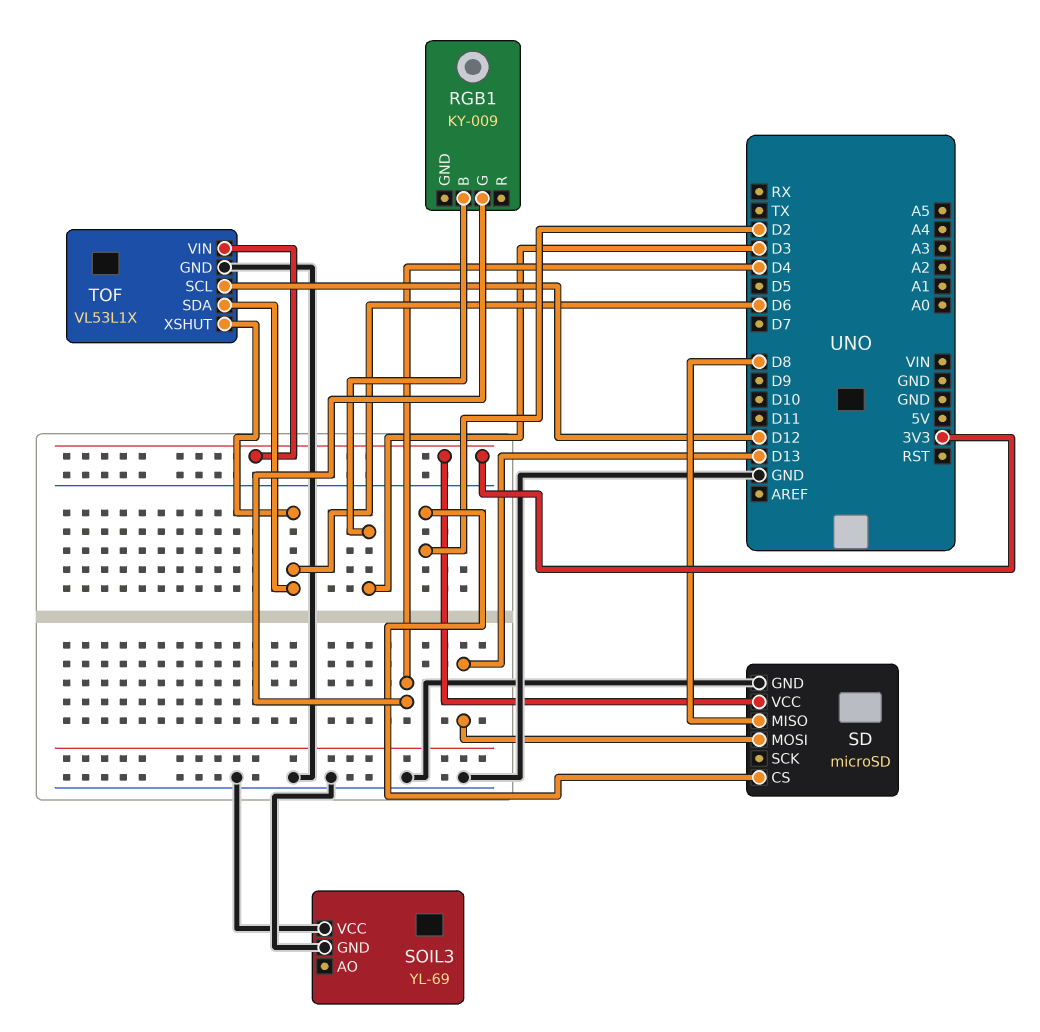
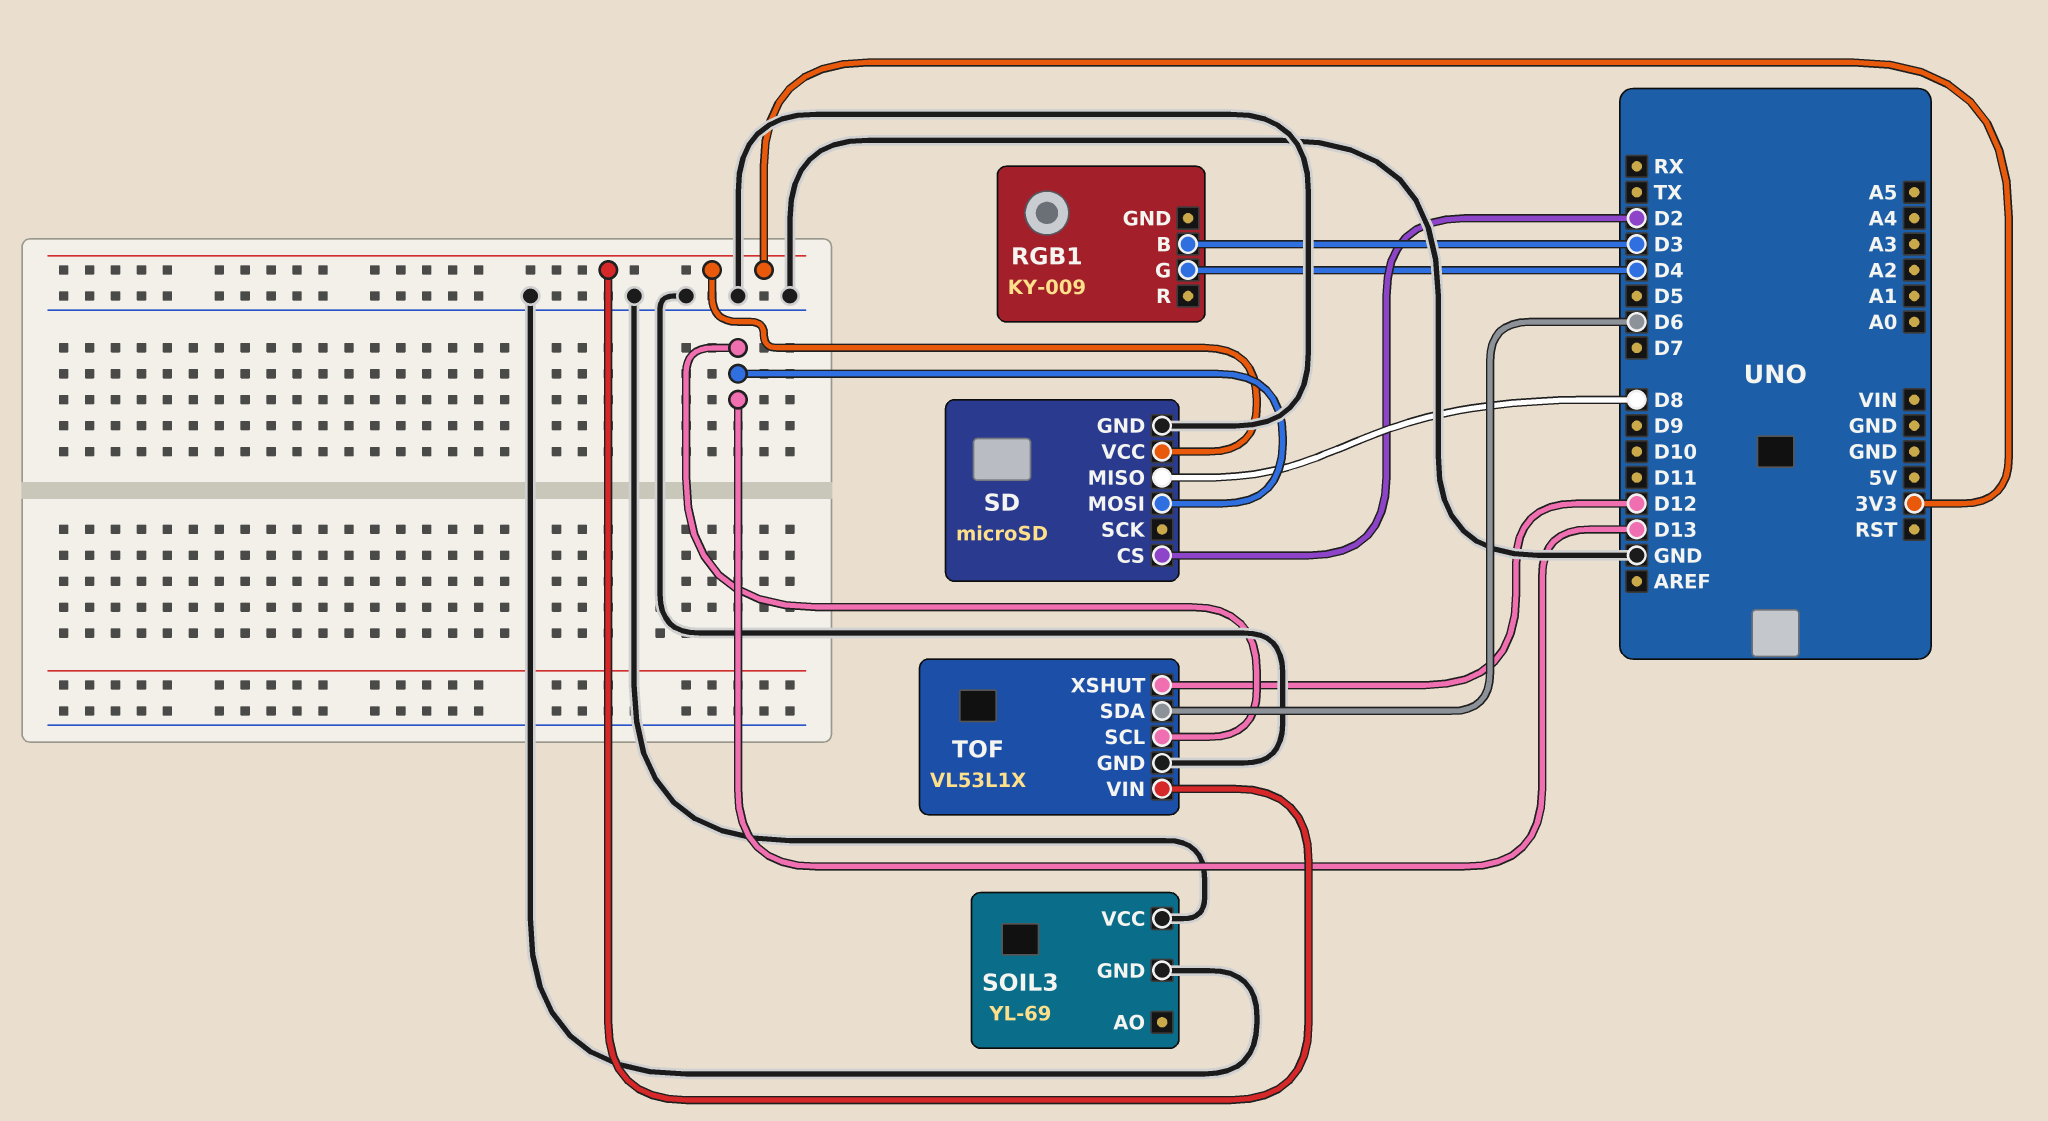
TOF pin SCL: D12 -> D13
TOF pin XSHUT: D6 -> D12

